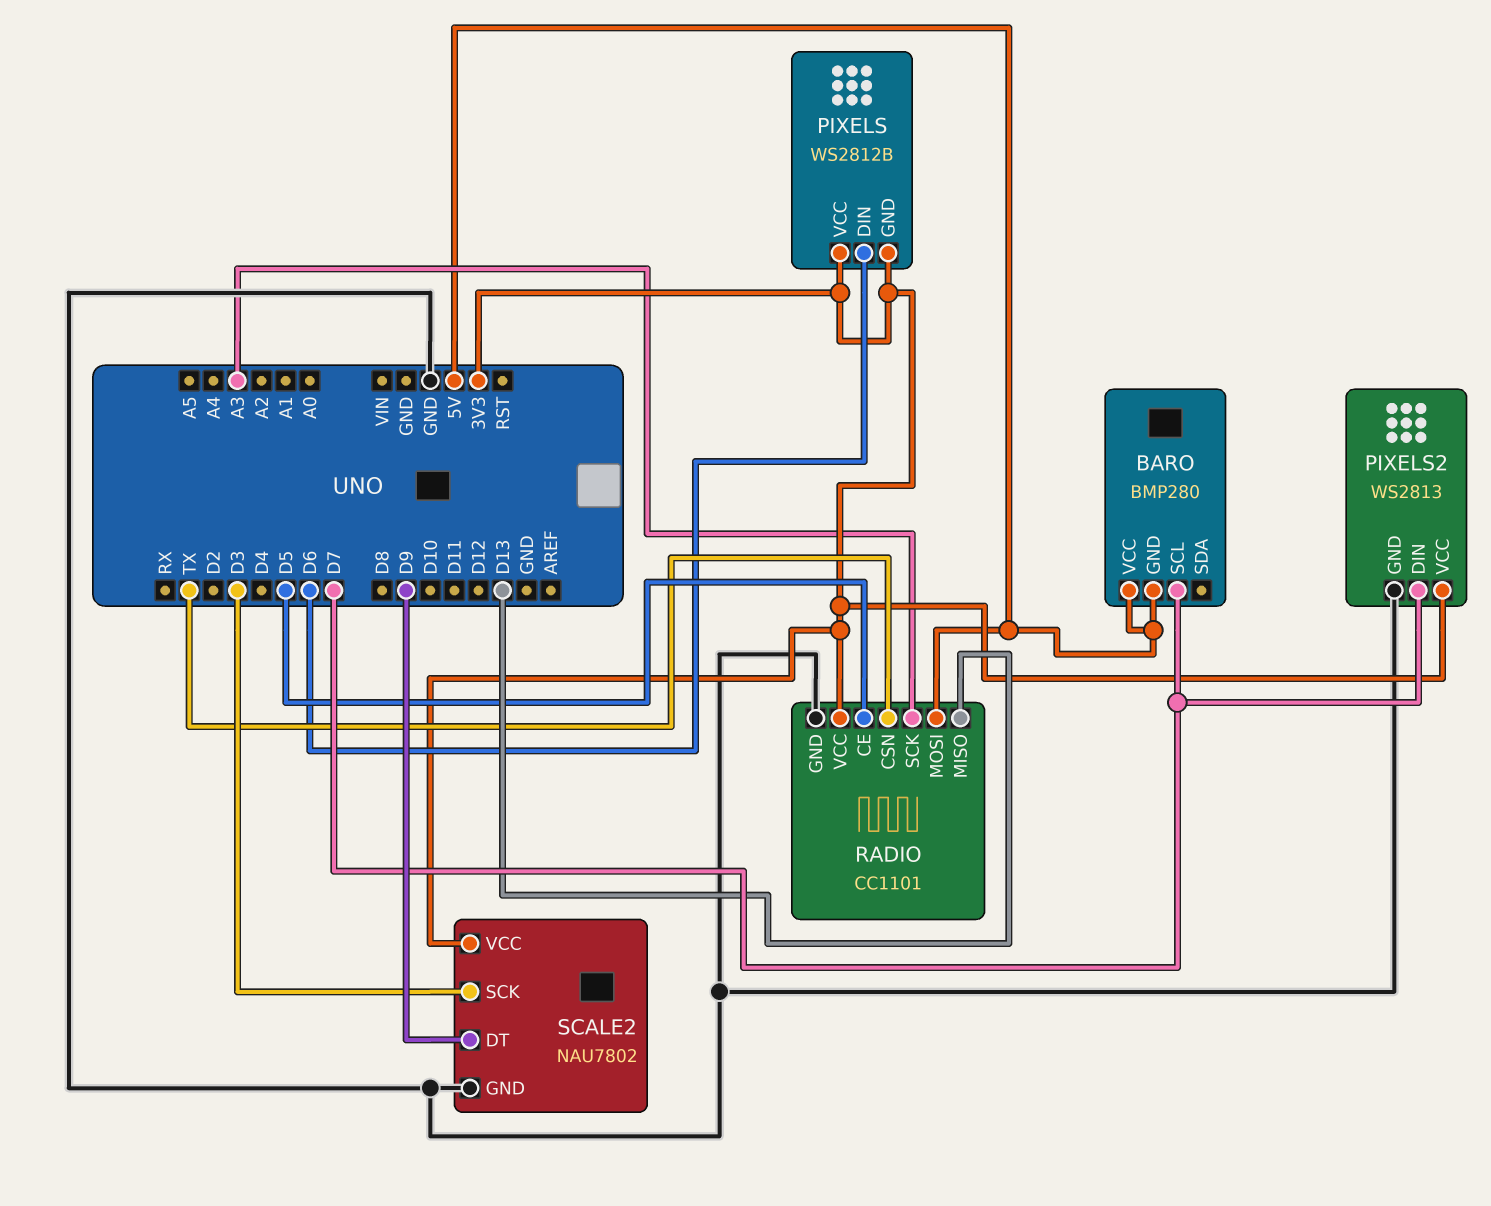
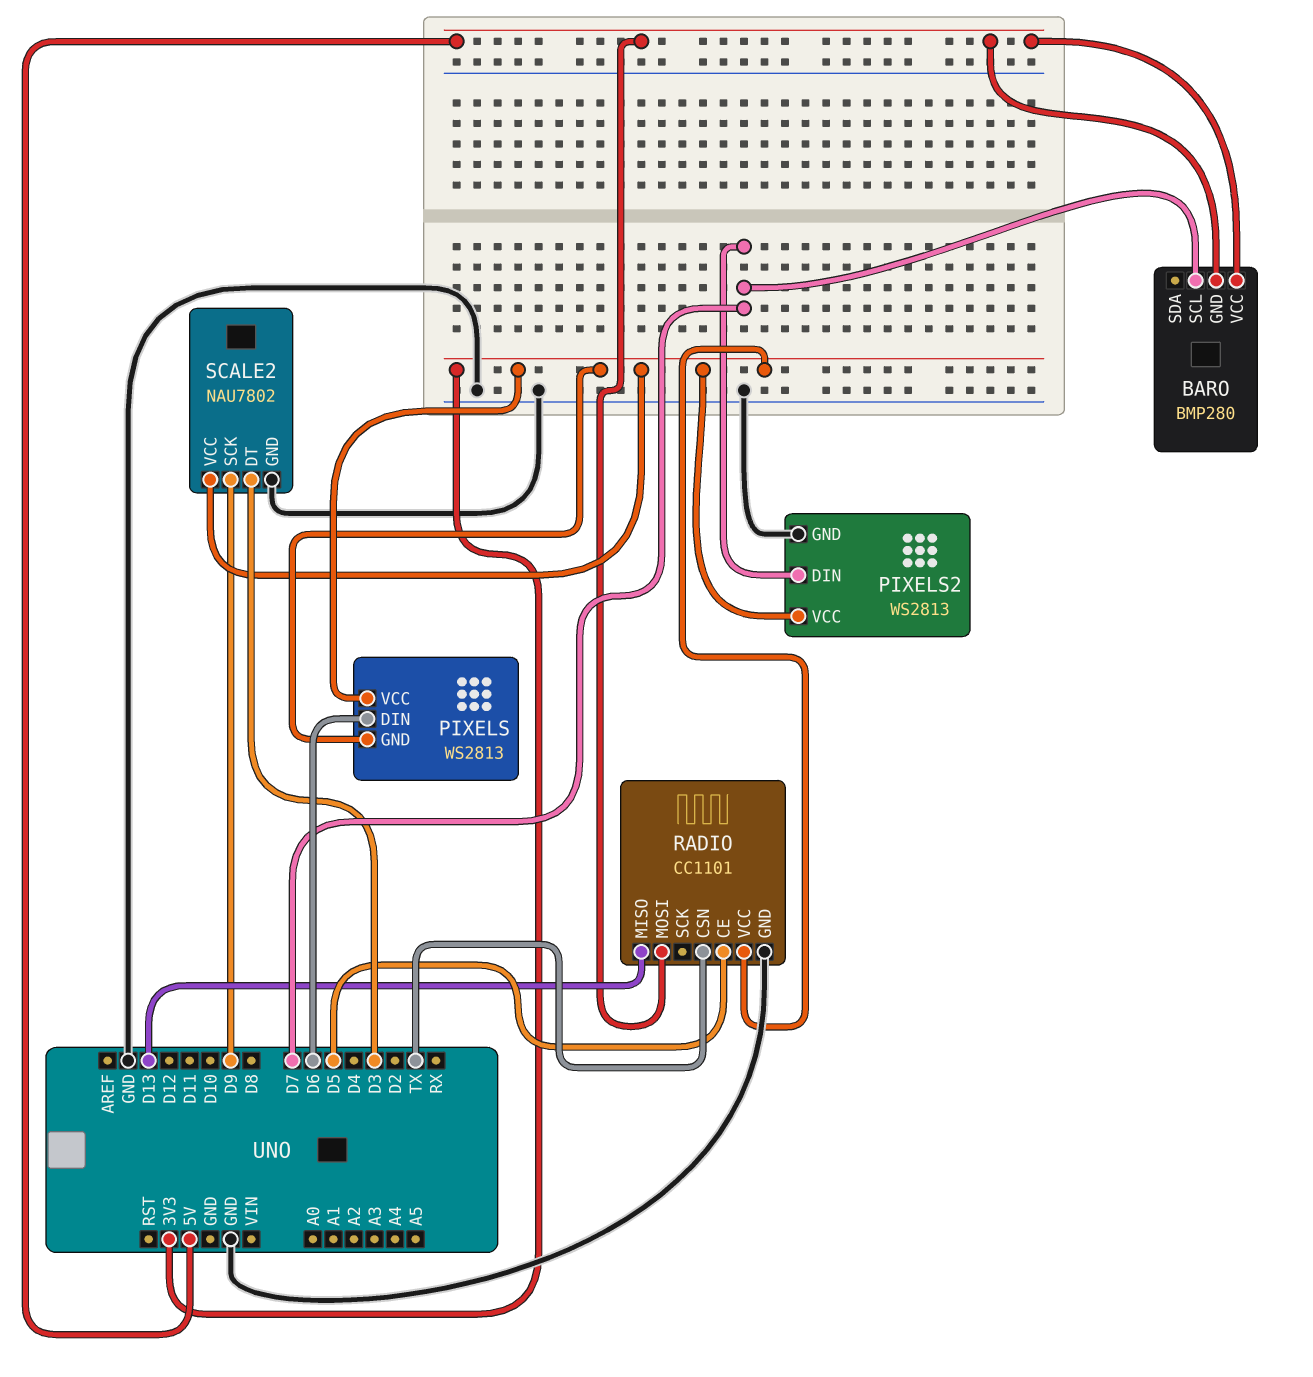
PIXELS: WS2812B -> WS2813
RADIO pin SCK: A3 -> none
SCALE2 pin DT: D9 -> D3
SCALE2 pin SCK: D3 -> D9

